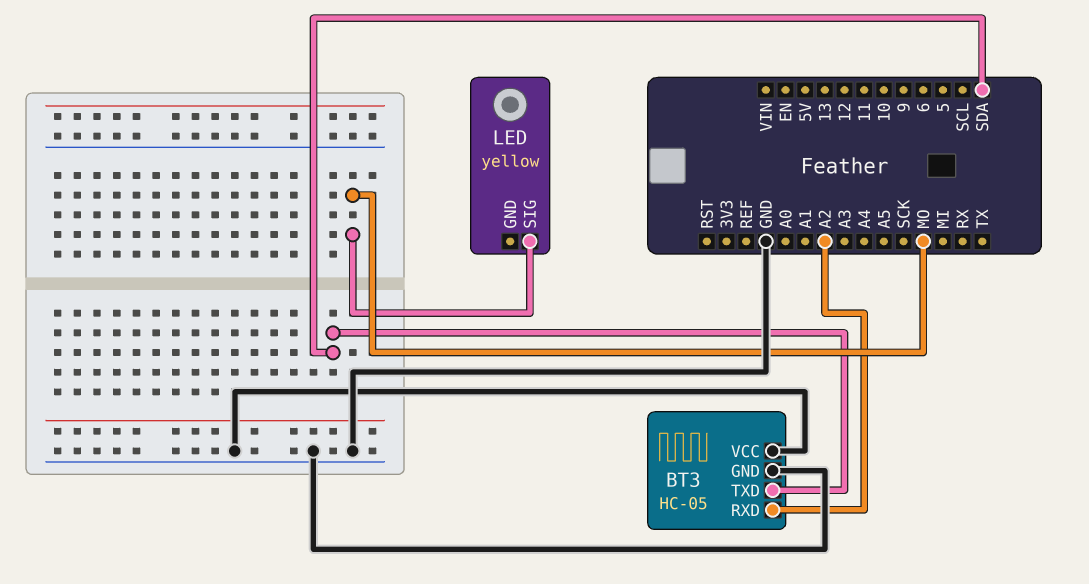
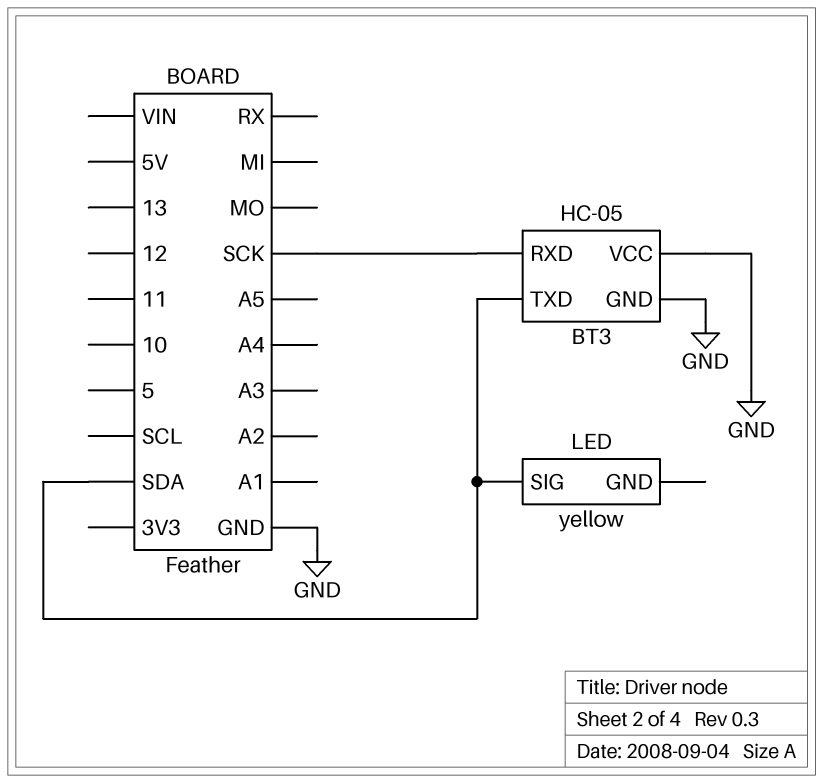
BT3 pin RXD: A2 -> SCK
LED pin SIG: MO -> SDA

